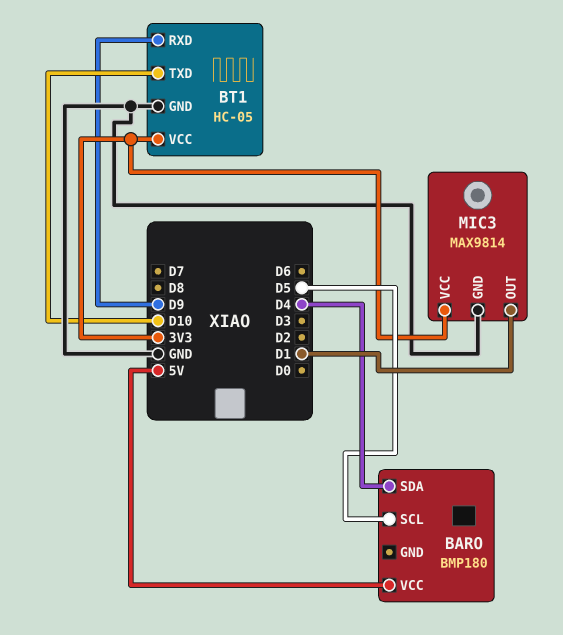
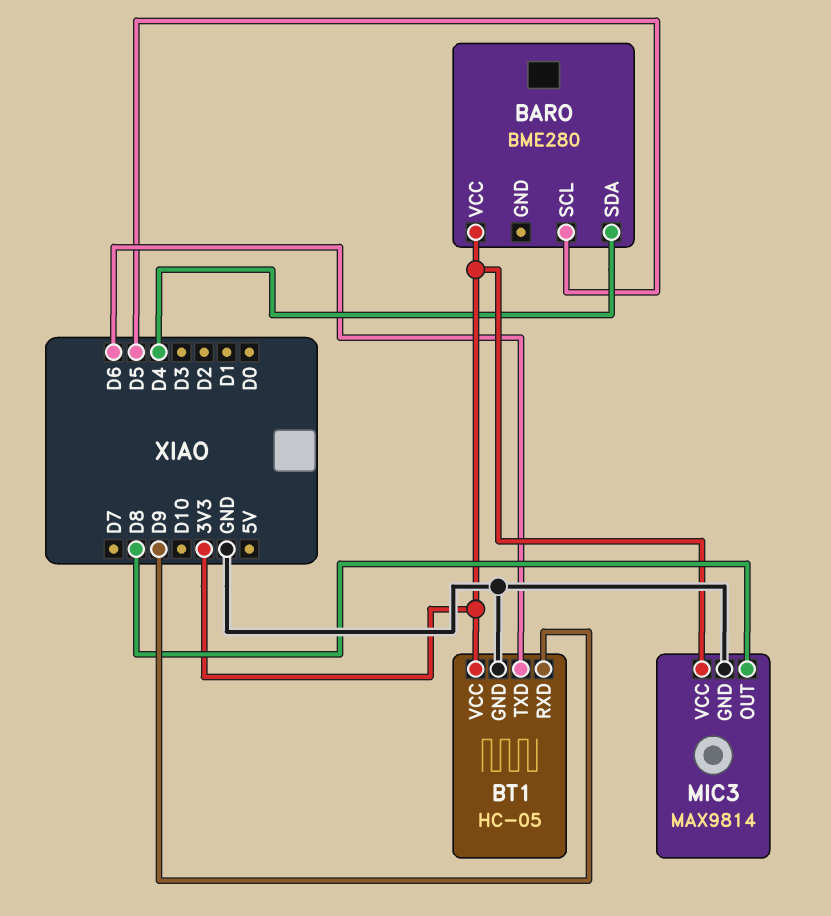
BARO: BMP180 -> BME280
BARO pin VCC: 5V -> 3V3
BT1 pin TXD: D10 -> D6
MIC3 pin OUT: D1 -> D8

